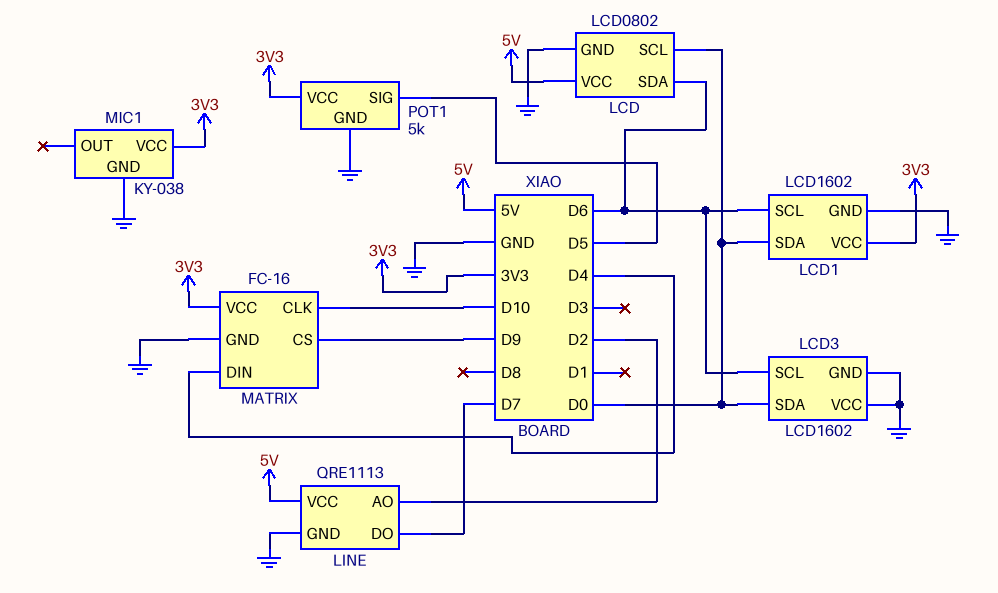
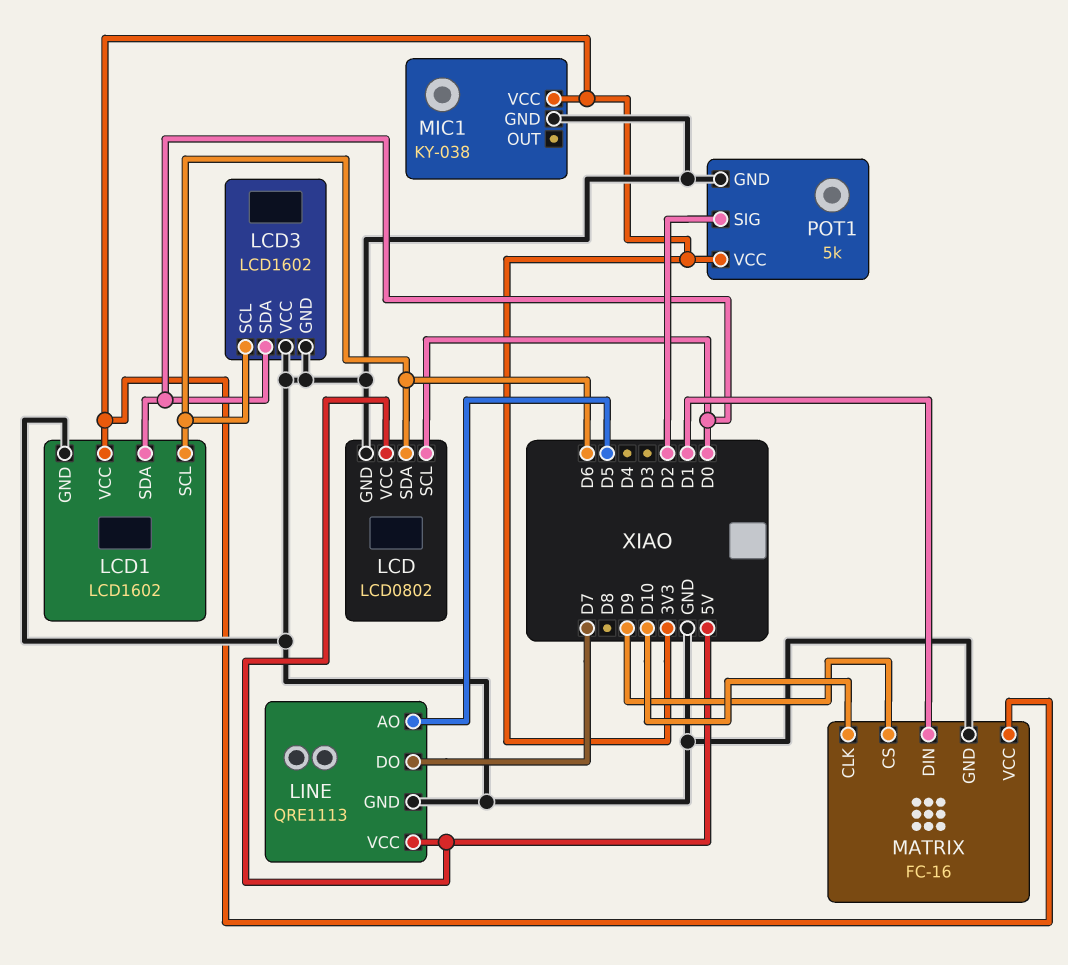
LINE pin AO: D2 -> D5
MATRIX pin DIN: D4 -> D1
POT1 pin SIG: D5 -> D2

